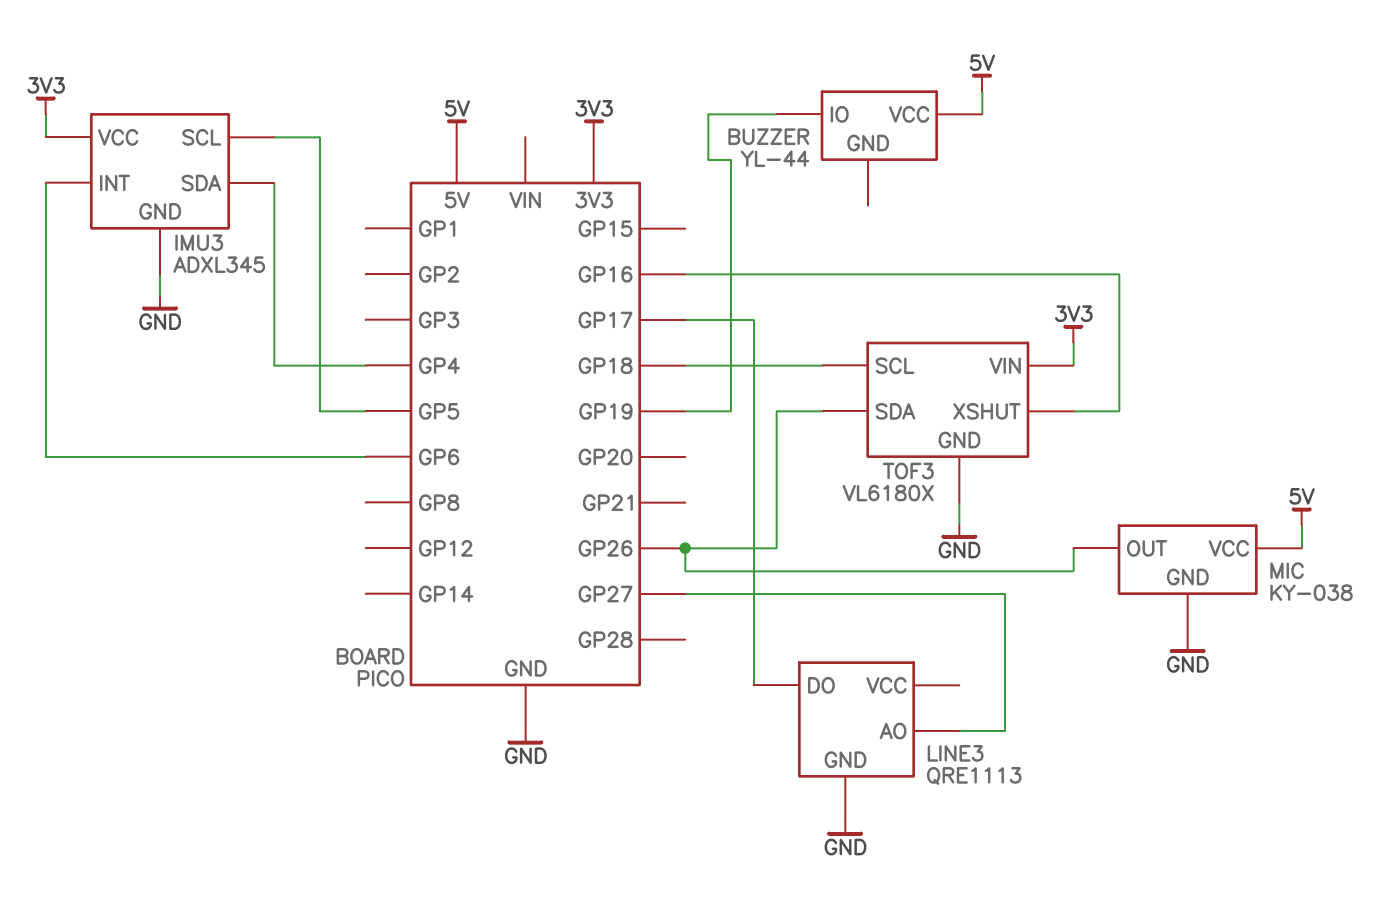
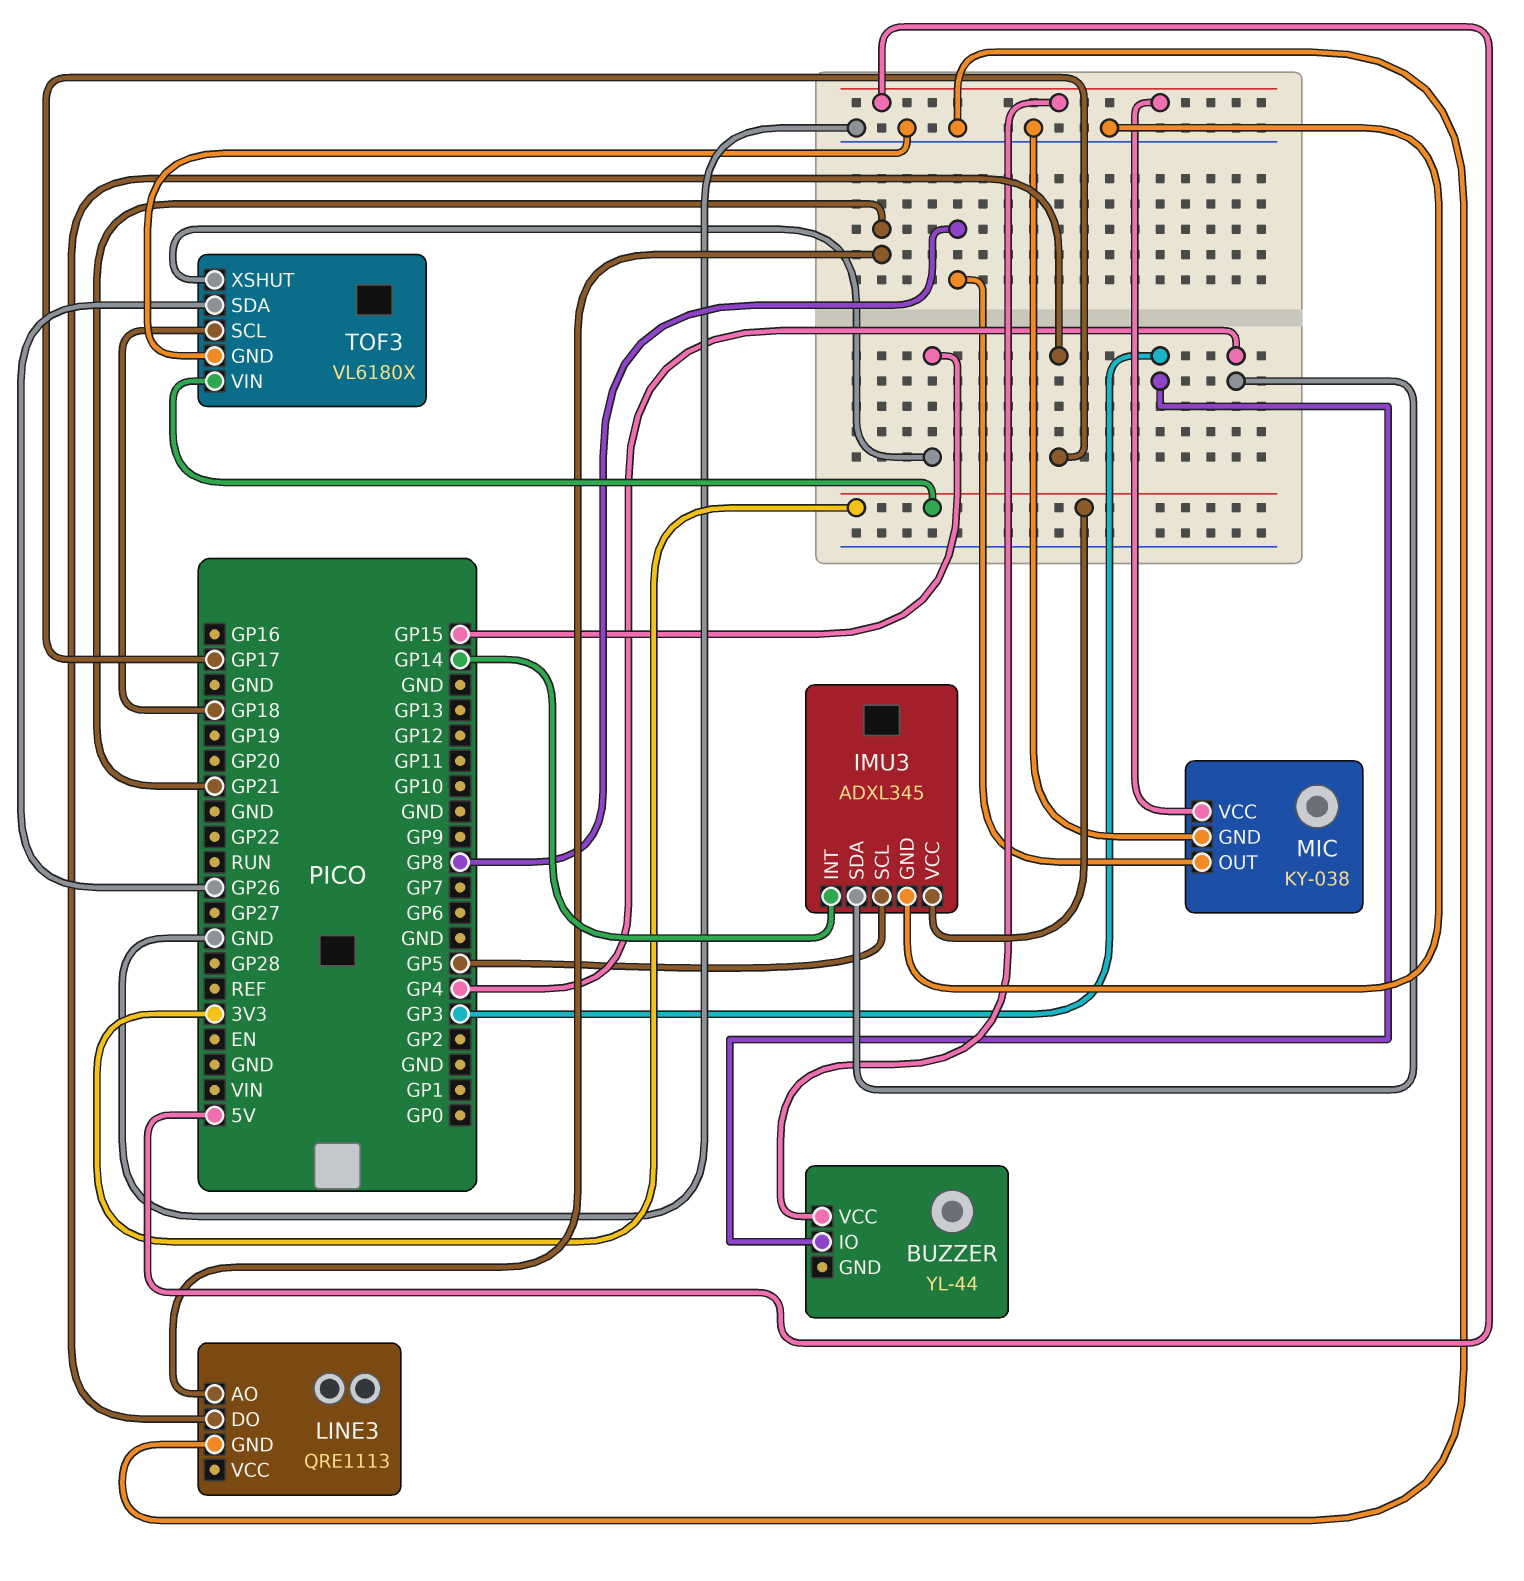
BUZZER pin IO: GP19 -> GP3
IMU3 pin INT: GP6 -> GP14
LINE3 pin AO: GP27 -> GP21
MIC pin OUT: GP26 -> GP8
TOF3 pin XSHUT: GP16 -> GP15

